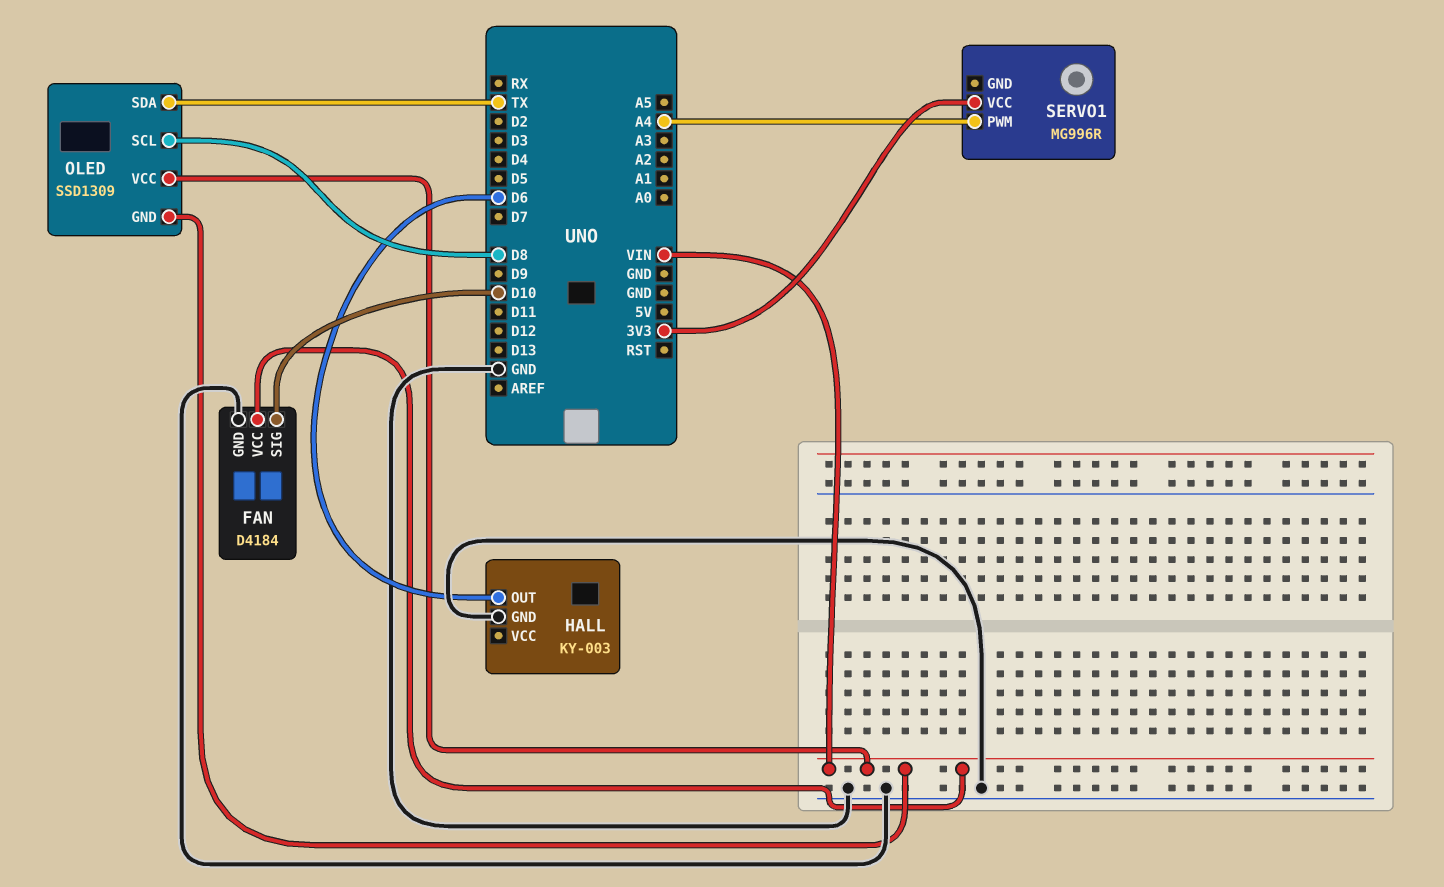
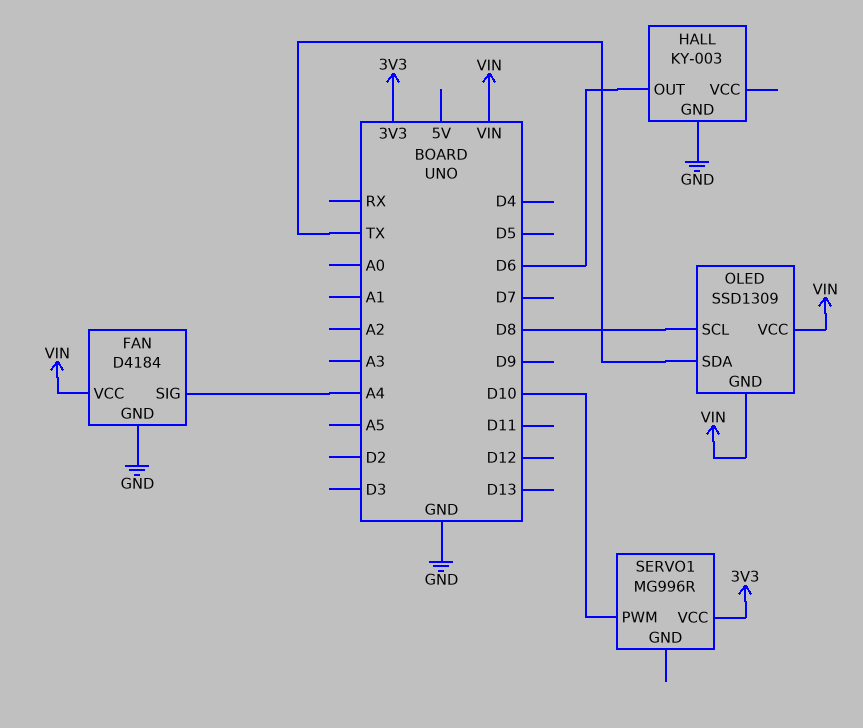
FAN pin SIG: D10 -> A4
SERVO1 pin PWM: A4 -> D10

